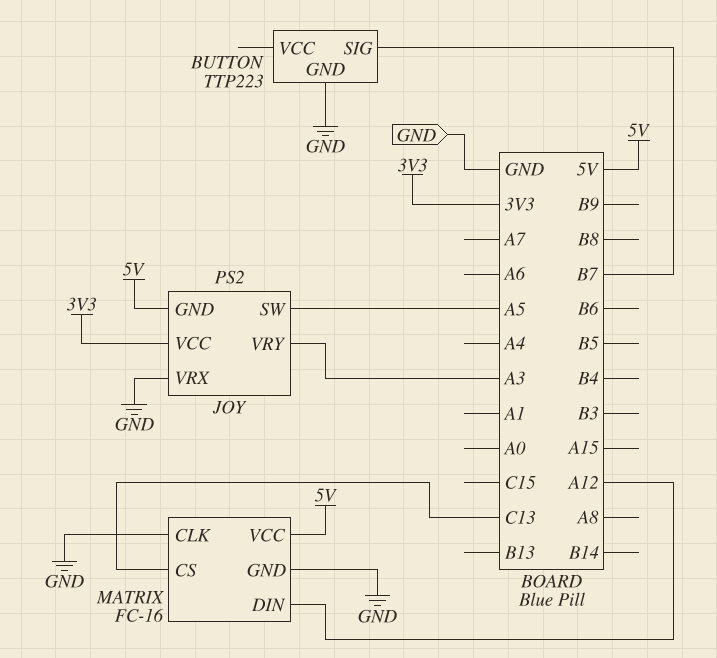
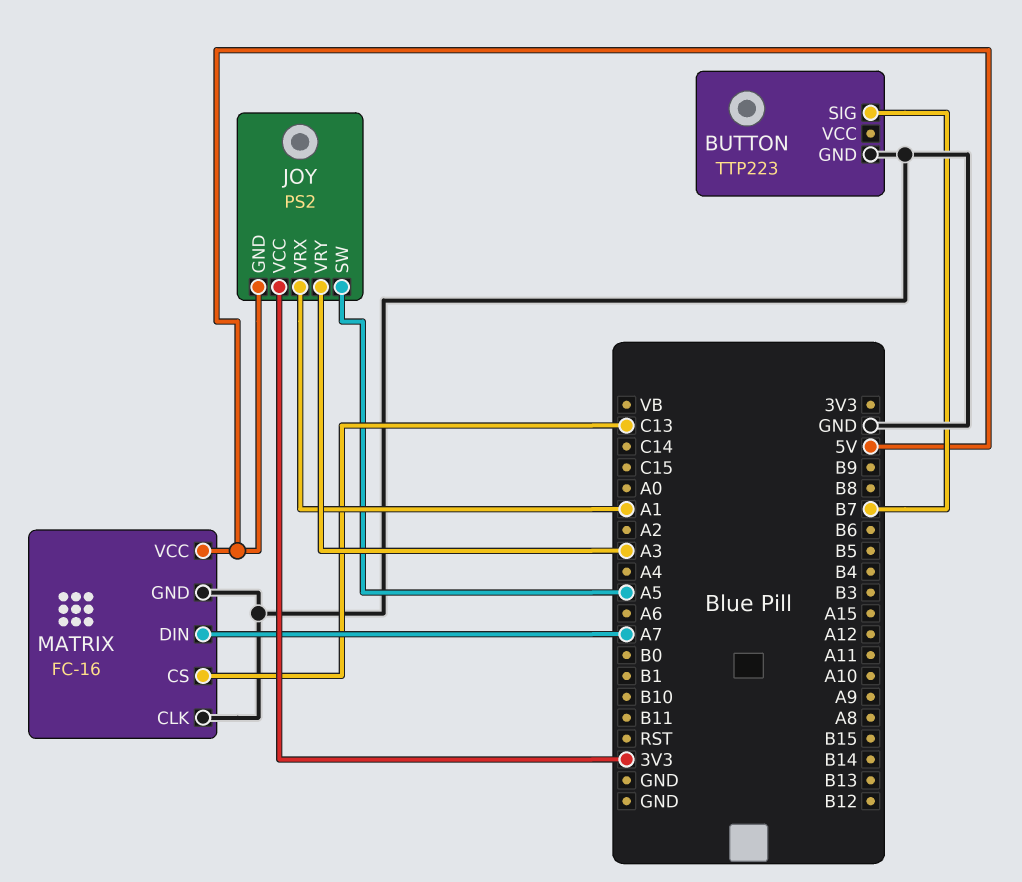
JOY pin VRX: GND -> A1
MATRIX pin DIN: A12 -> A7

